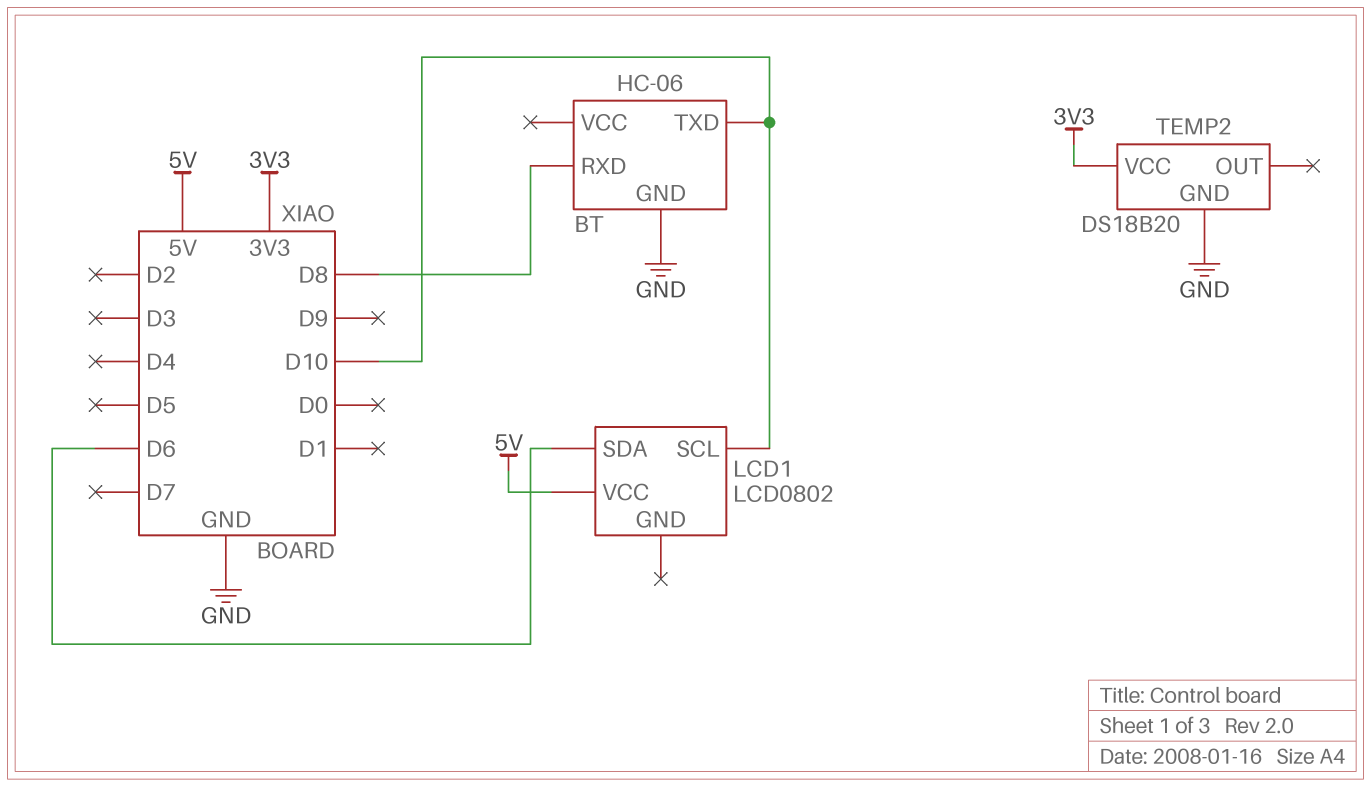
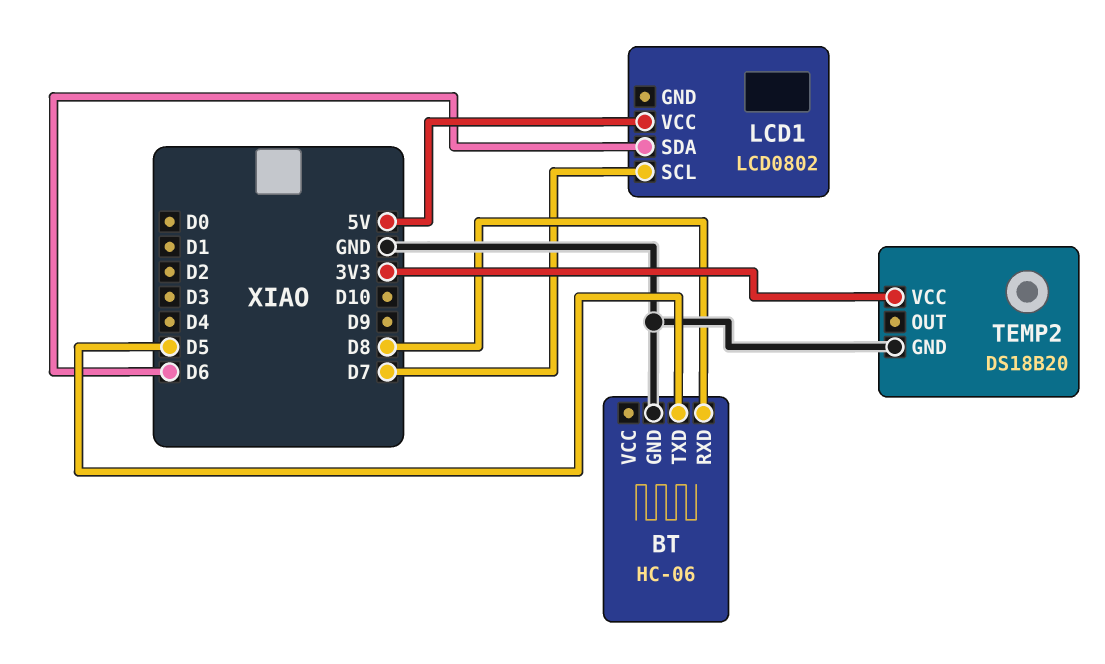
BT pin TXD: D10 -> D5
LCD1 pin SCL: D10 -> D7

